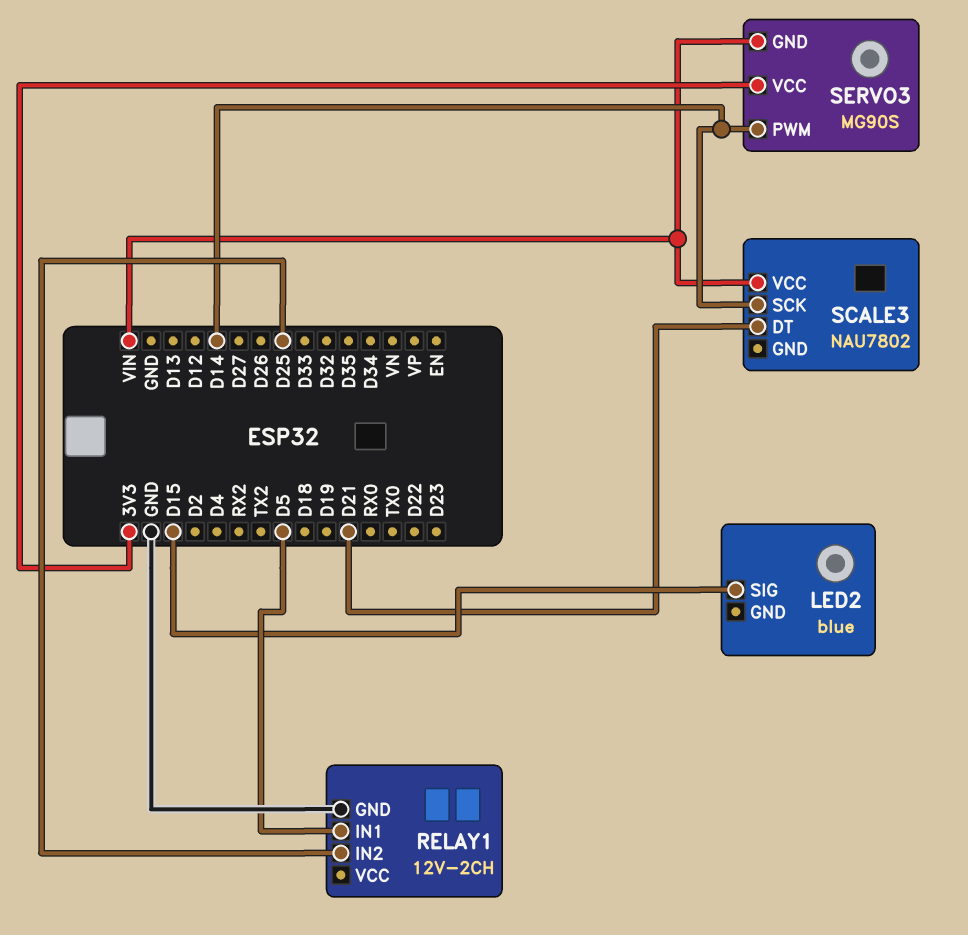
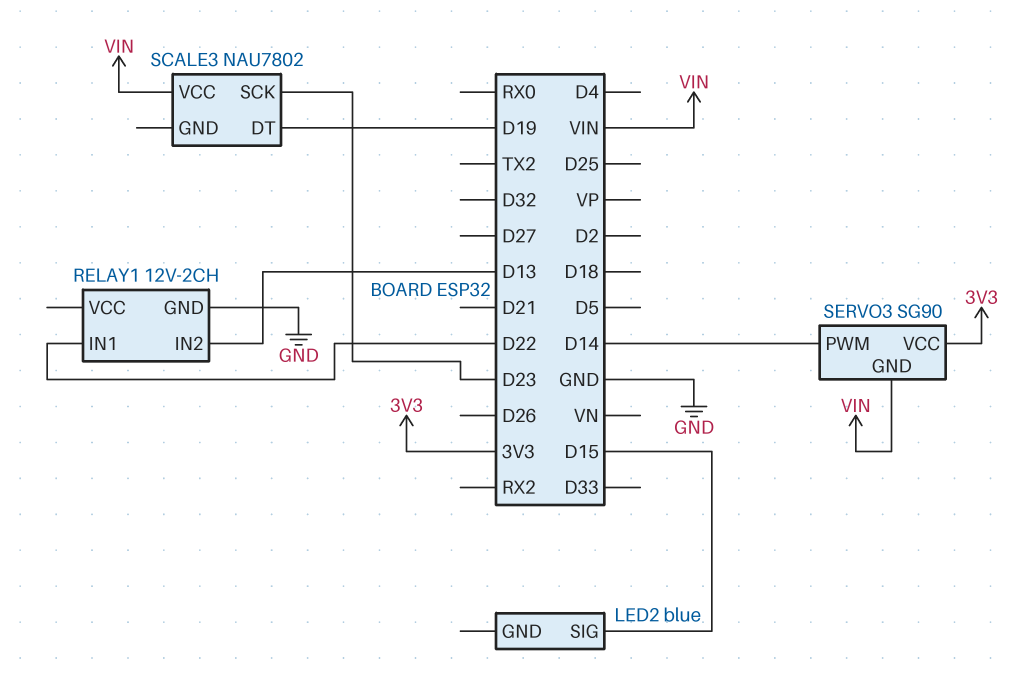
RELAY1 pin IN1: D5 -> D22
RELAY1 pin IN2: D25 -> D13
SCALE3 pin DT: D21 -> D19
SCALE3 pin SCK: D14 -> D23
SERVO3: MG90S -> SG90

